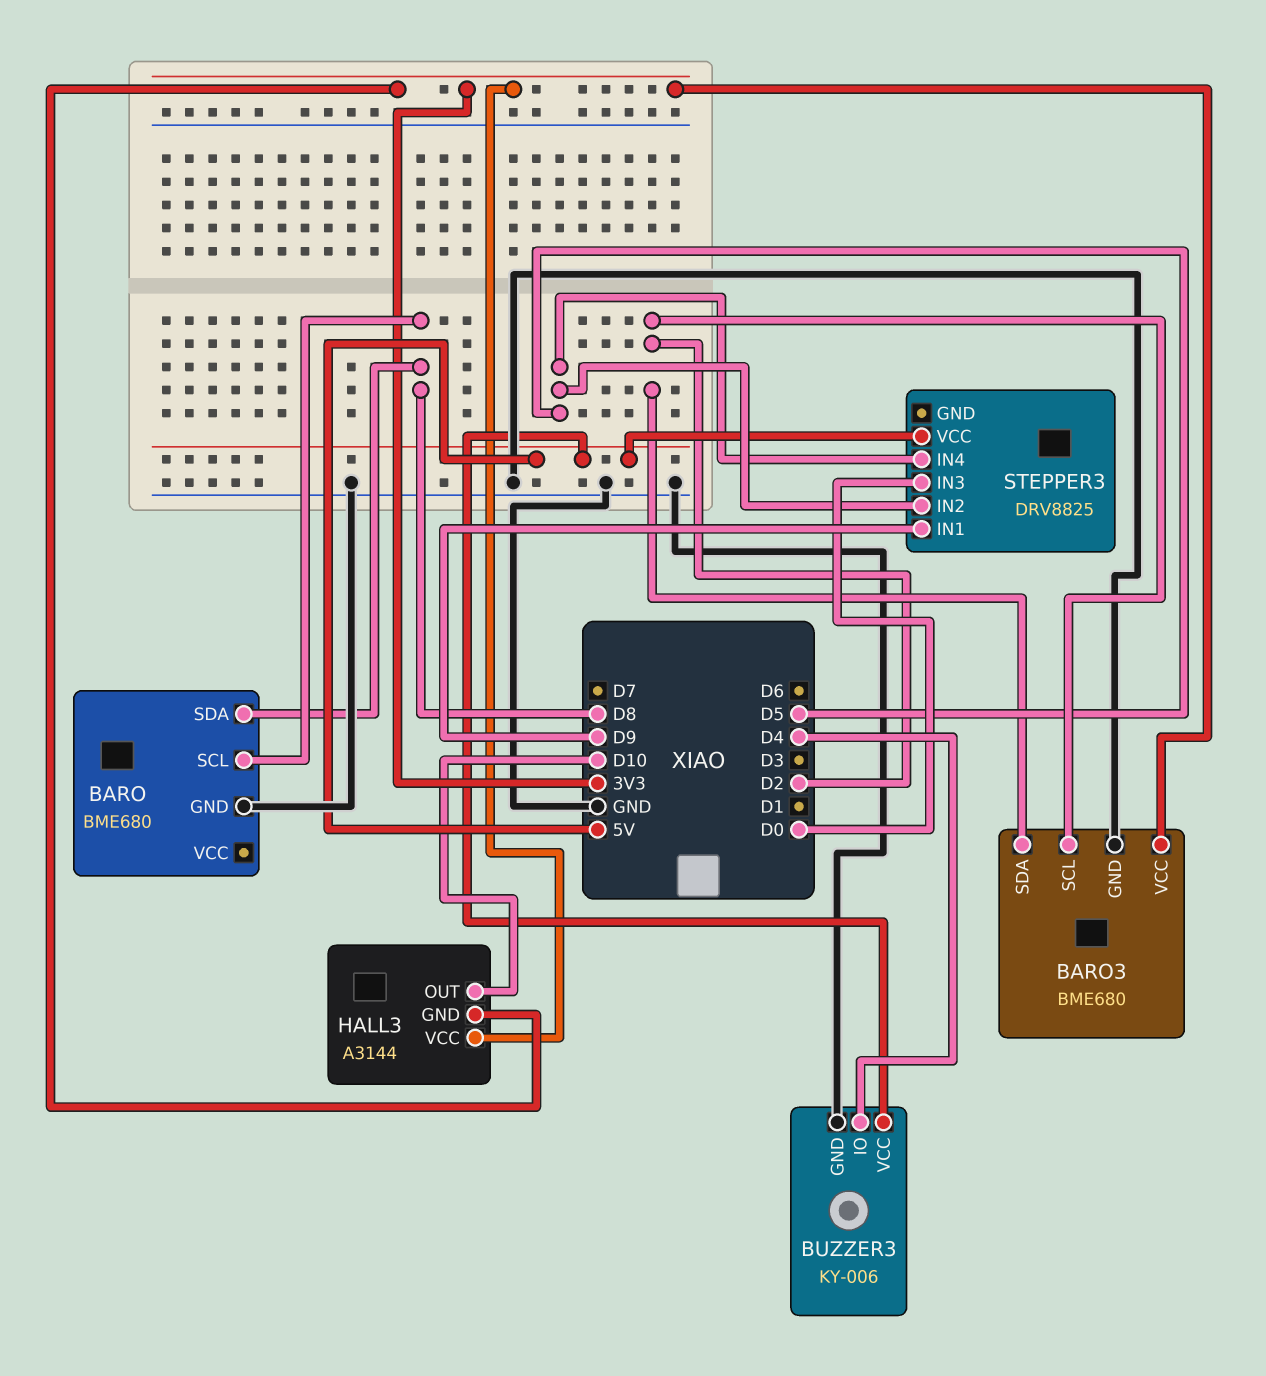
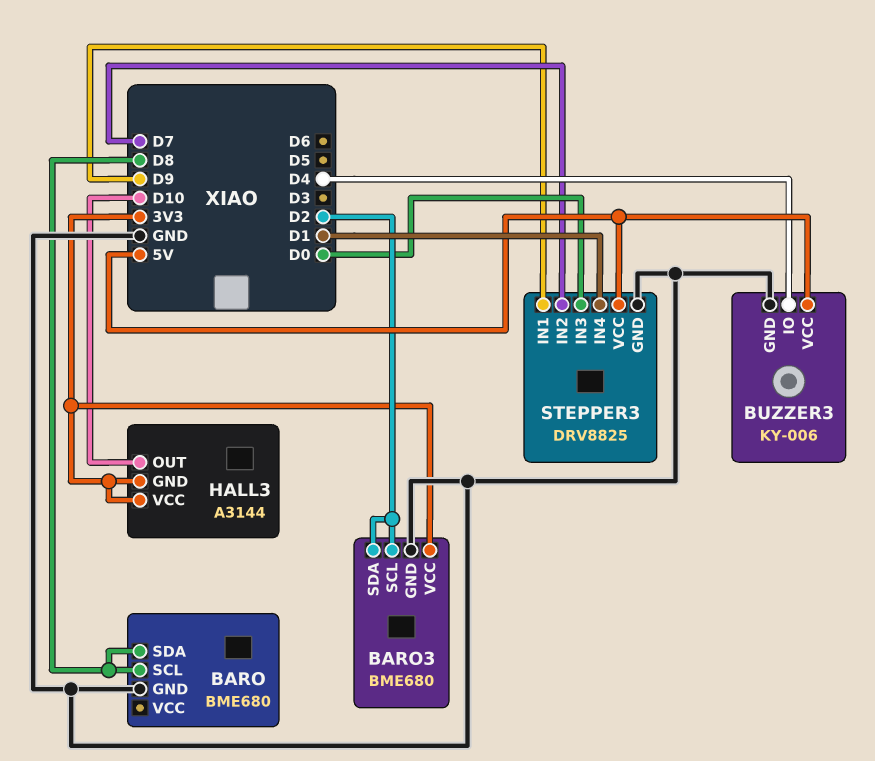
STEPPER3 pin GND: none -> GND
STEPPER3 pin IN2: D5 -> D7
STEPPER3 pin IN4: D5 -> D1

